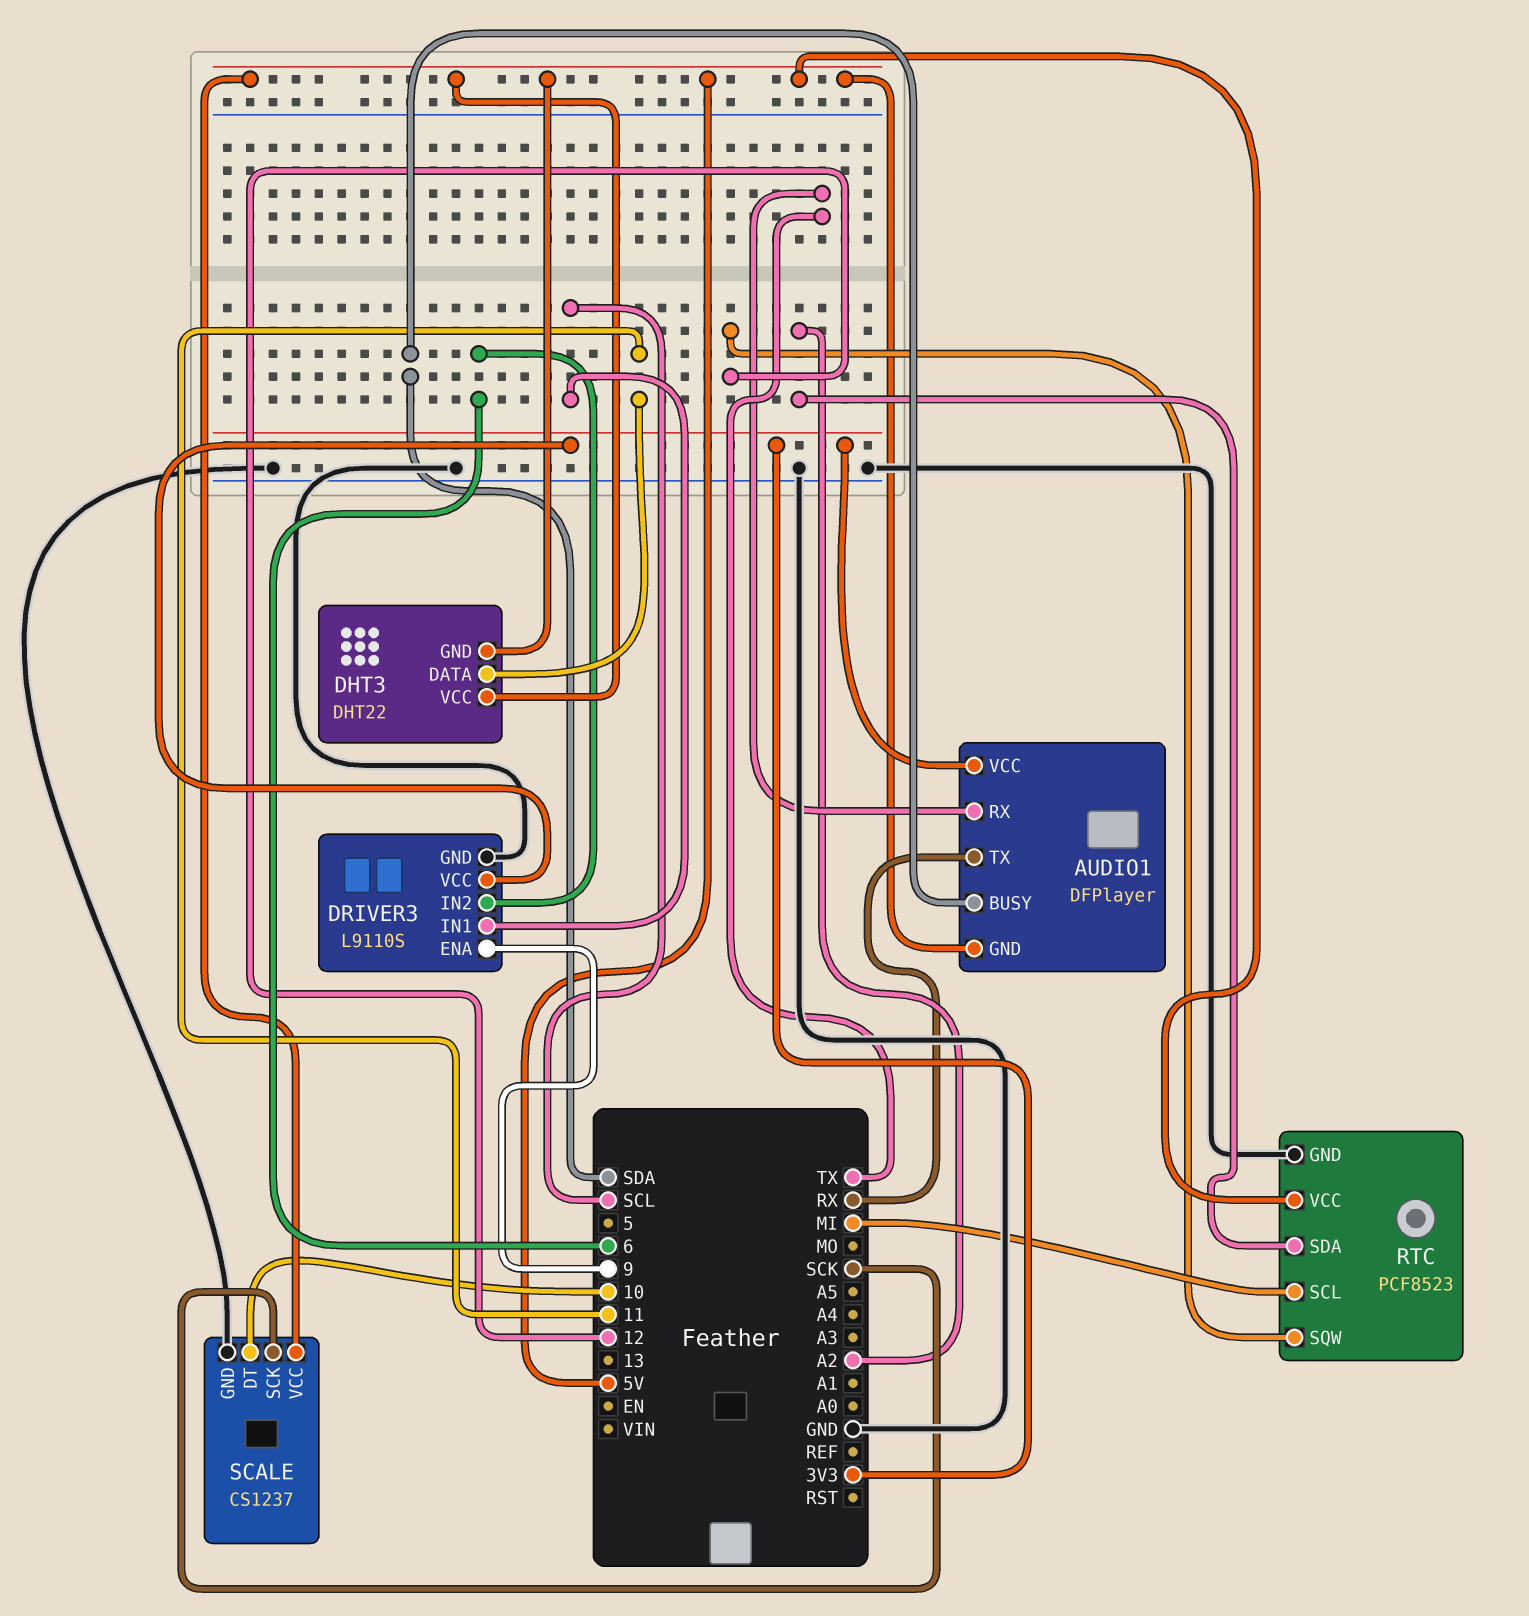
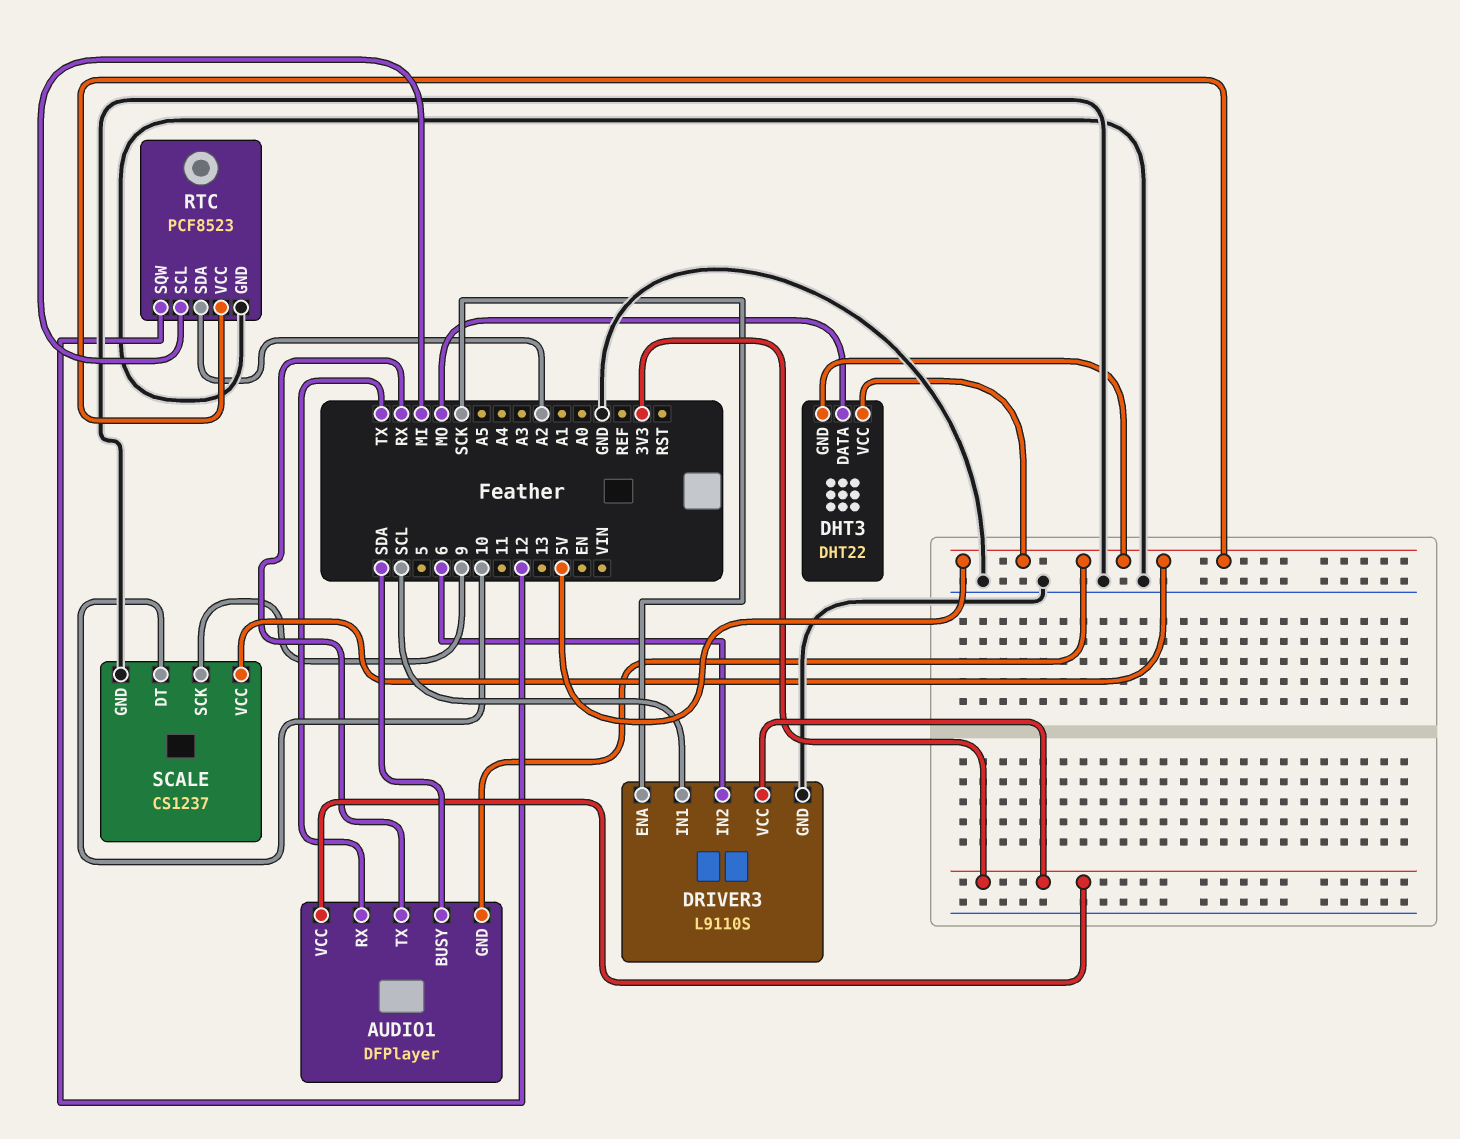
DHT3 pin DATA: 11 -> MO
DRIVER3 pin ENA: 9 -> SCK
SCALE pin SCK: SCK -> 9

